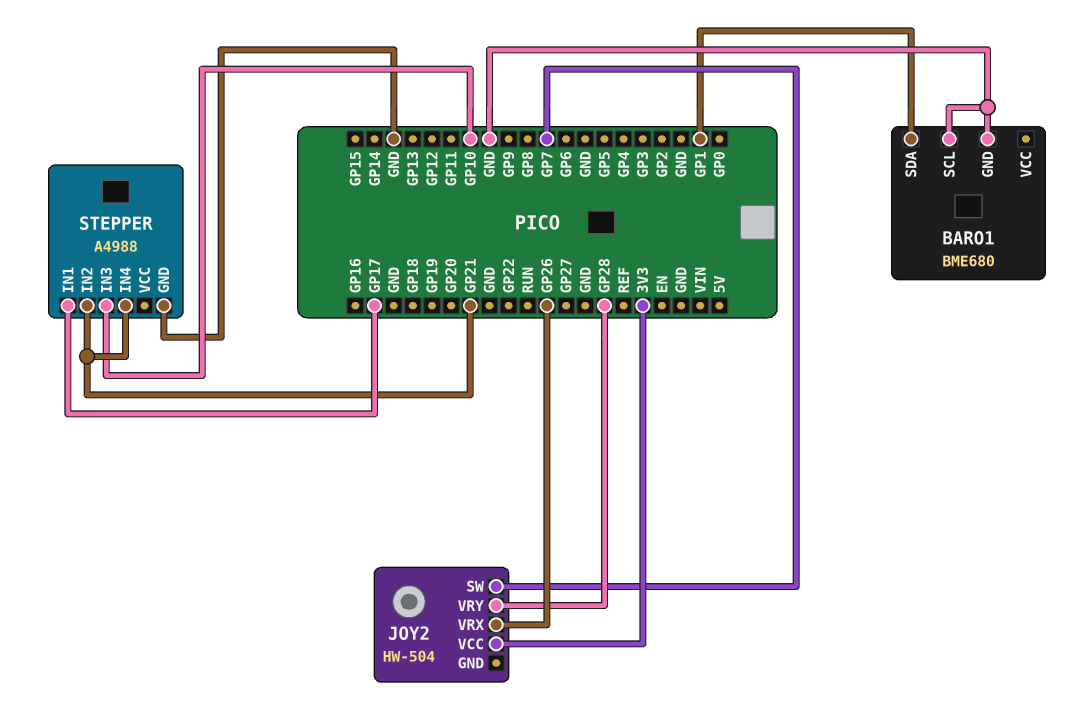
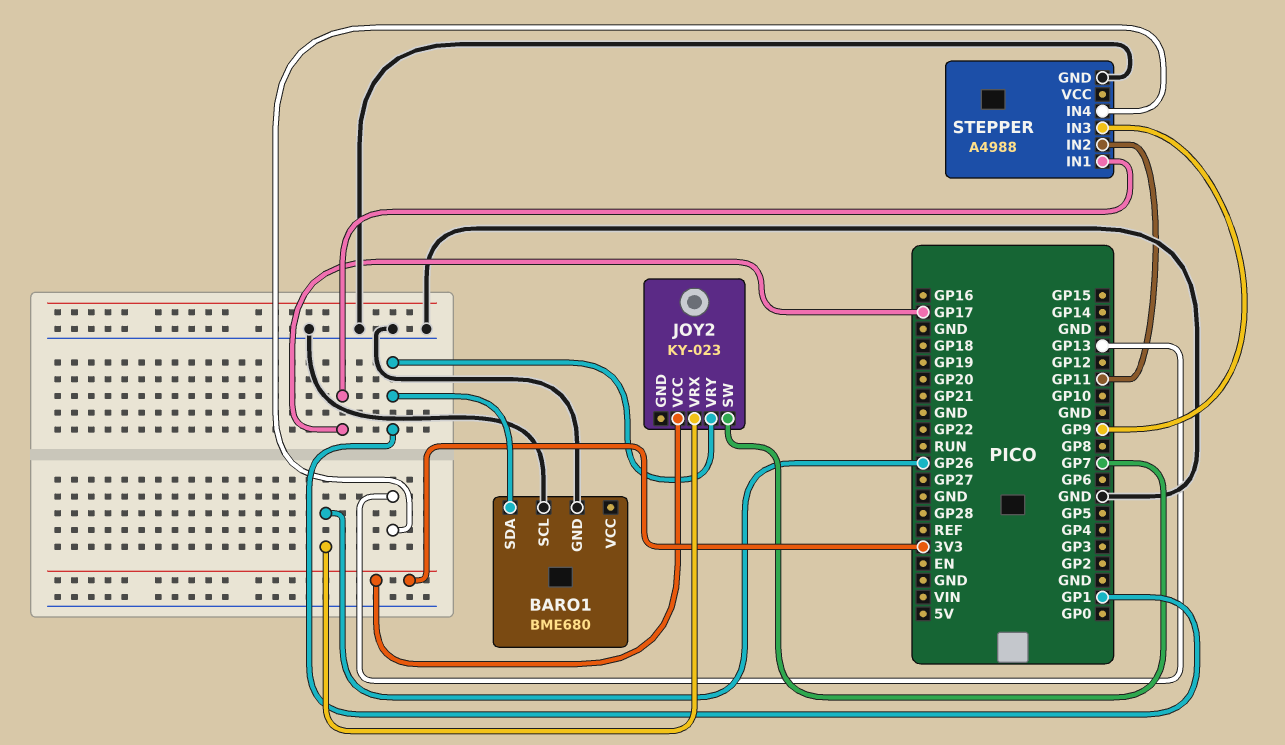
JOY2: HW-504 -> KY-023
JOY2 pin VRY: GP28 -> GP1
STEPPER pin IN2: GP21 -> GP11
STEPPER pin IN3: GP10 -> GP9
STEPPER pin IN4: GP21 -> GP13

